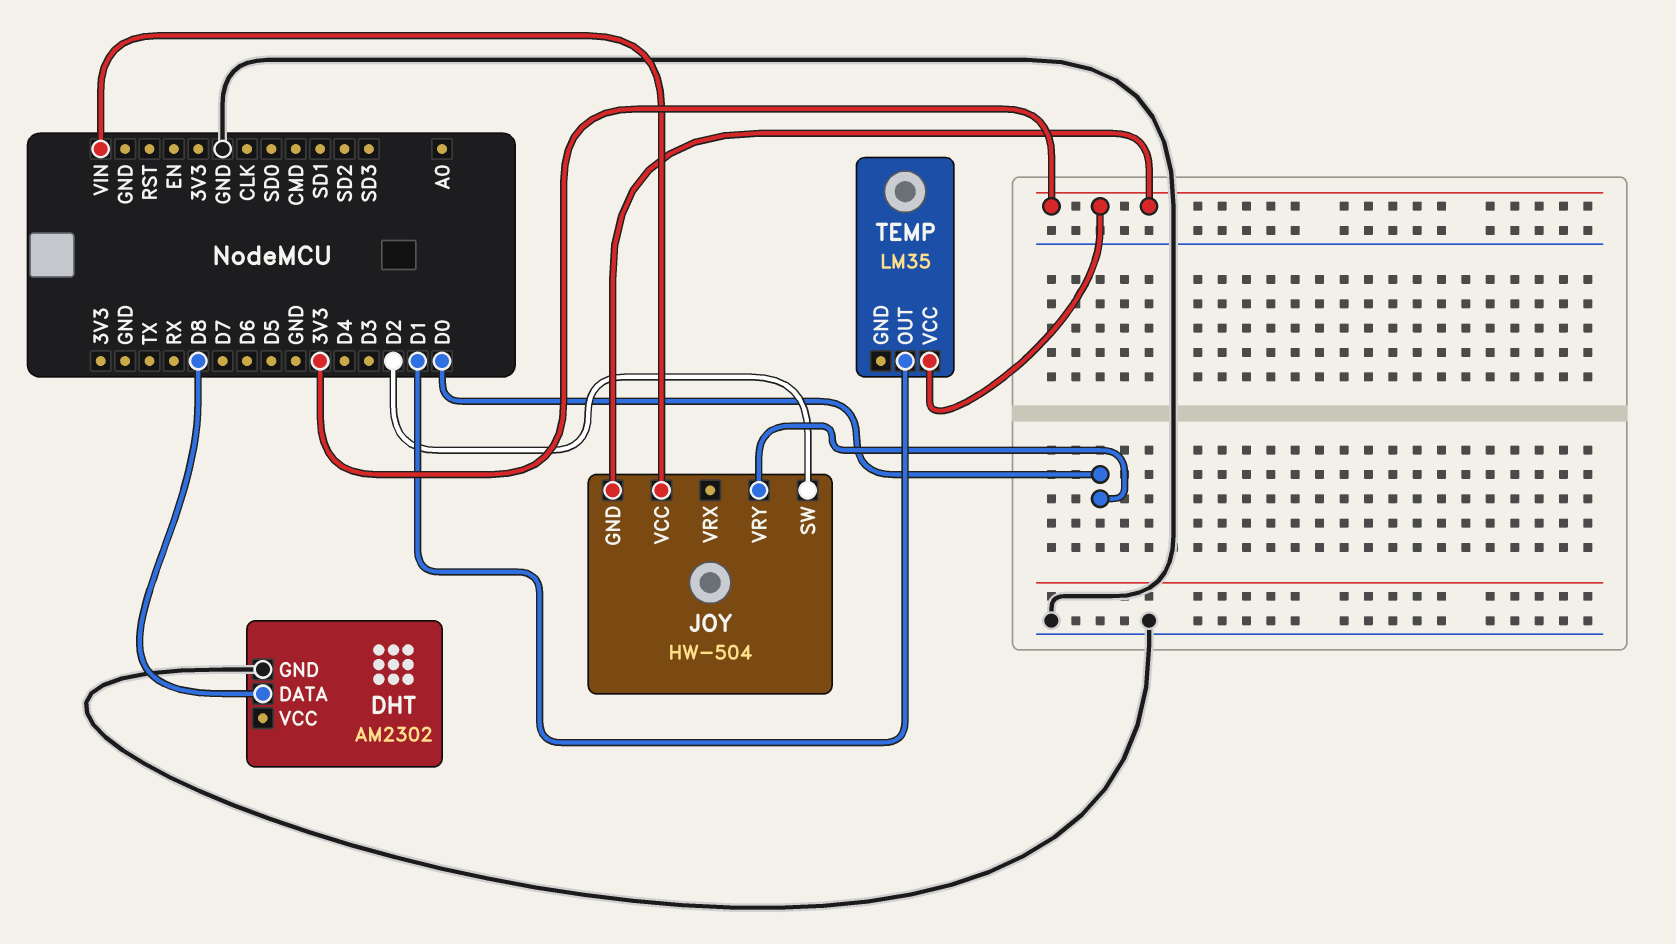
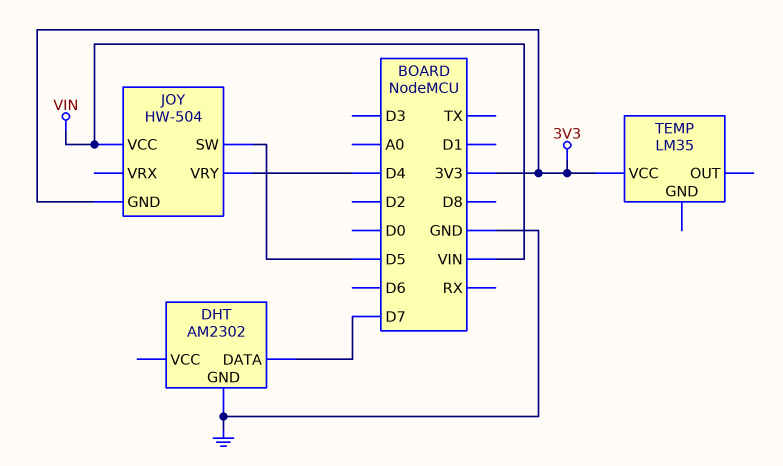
DHT pin DATA: D8 -> D7
JOY pin SW: D2 -> D5
JOY pin VRY: D0 -> D4
TEMP pin OUT: D1 -> none

